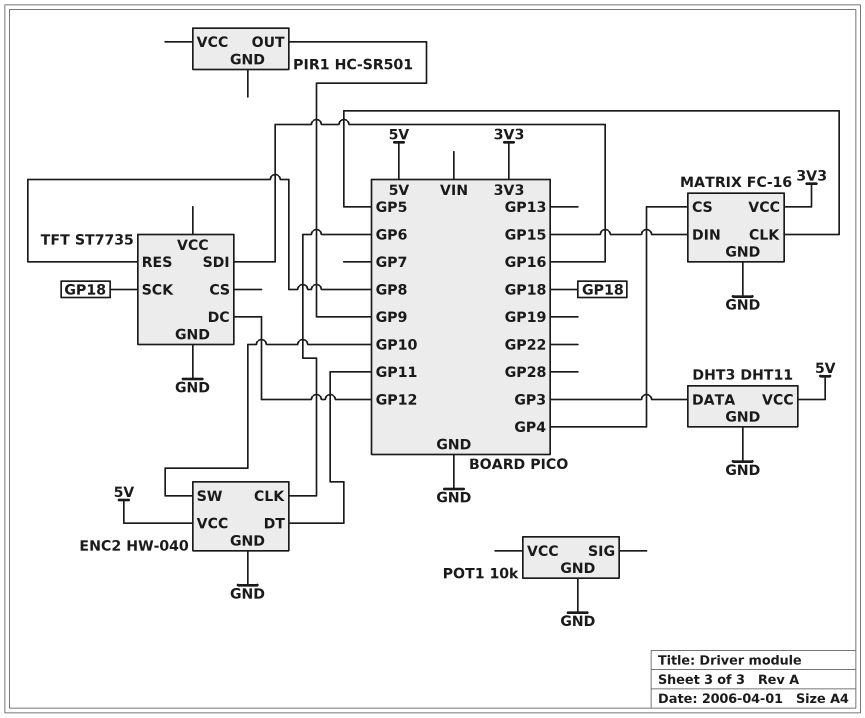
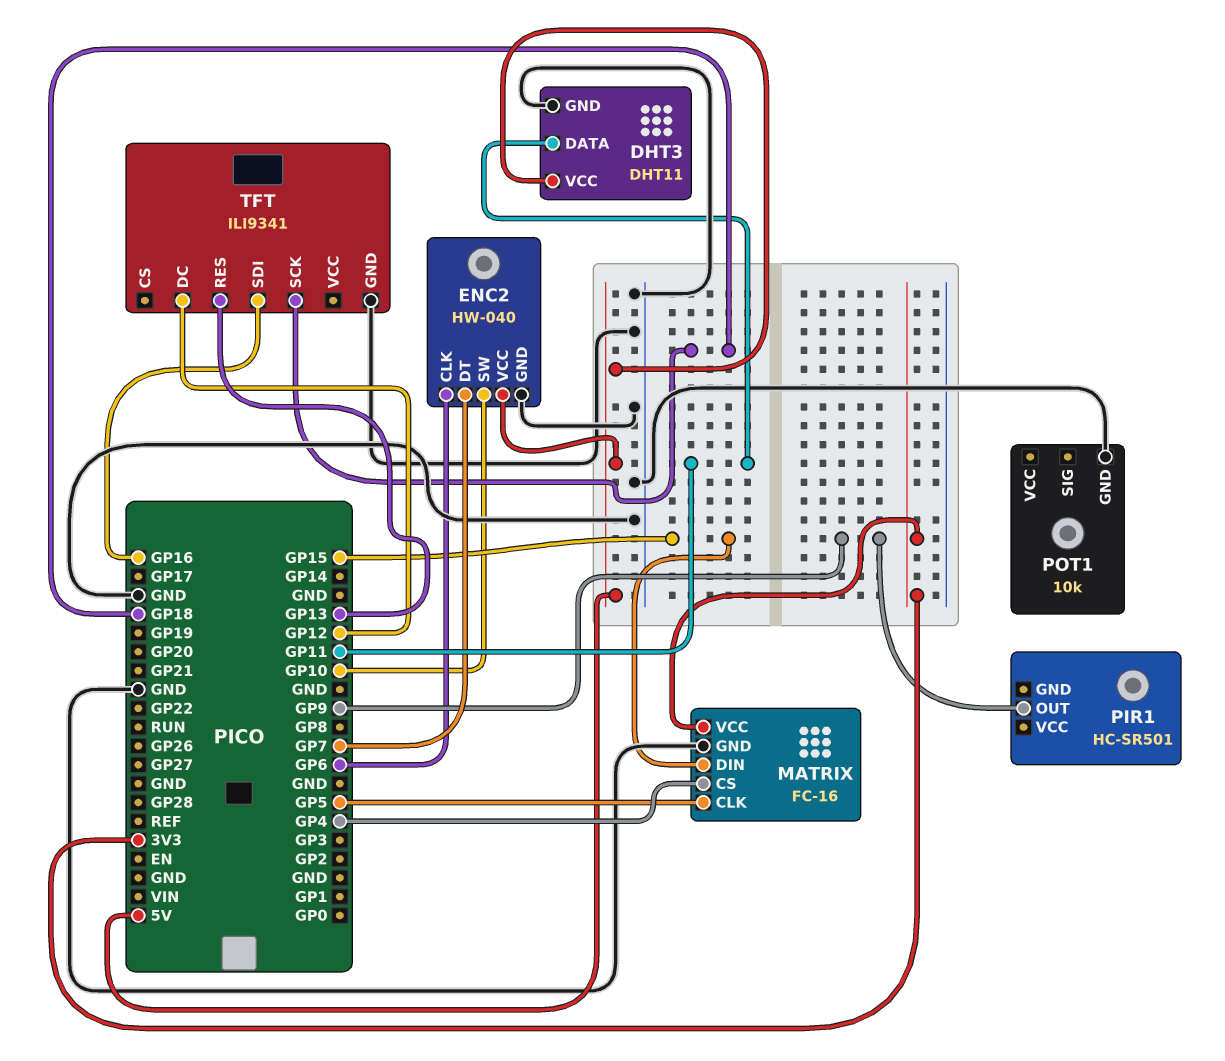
DHT3 pin DATA: GP3 -> GP11
ENC2 pin DT: GP11 -> GP7
TFT: ST7735 -> ILI9341
TFT pin RES: GP8 -> GP13

